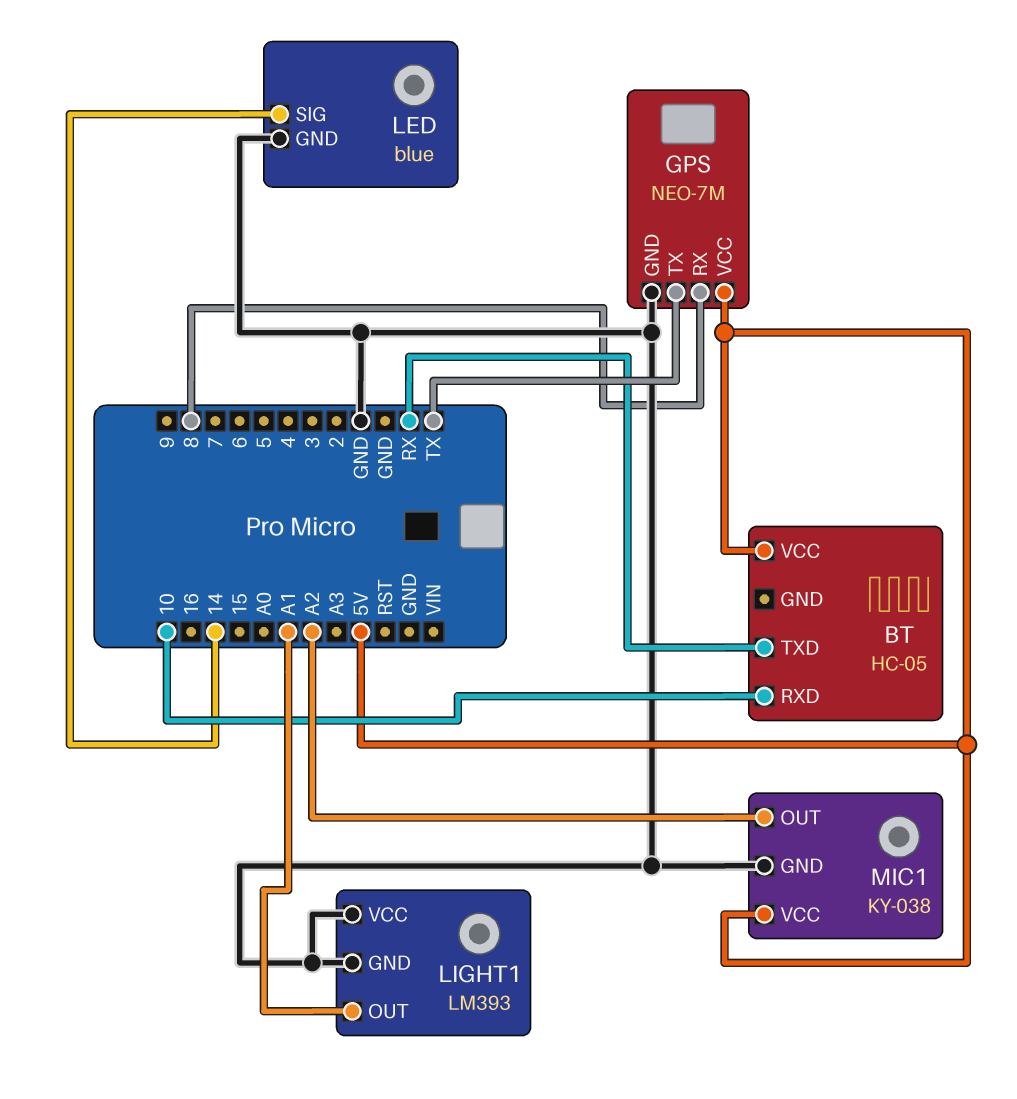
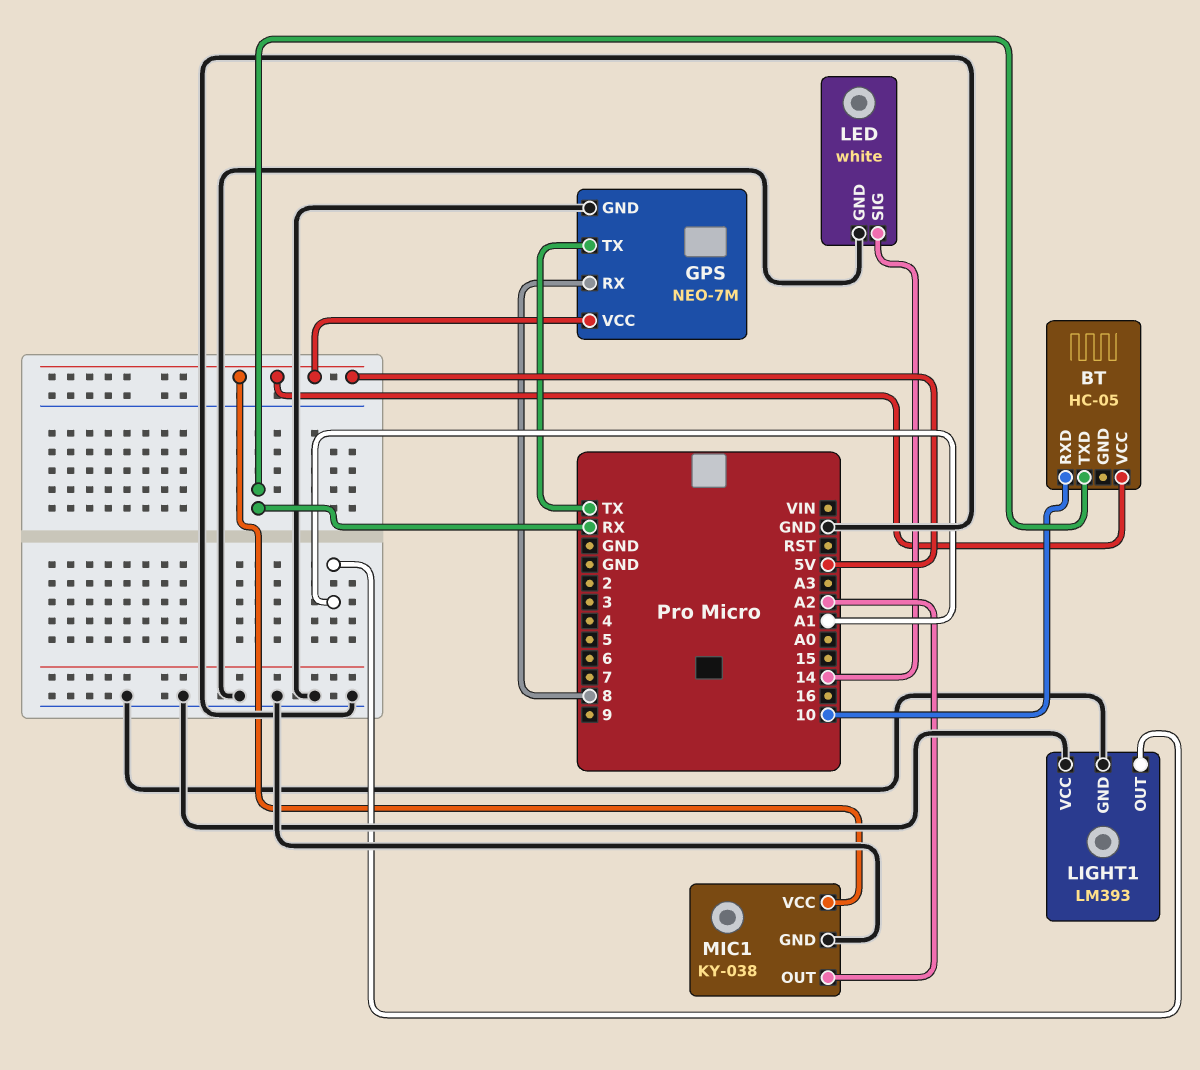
LED: blue -> white

